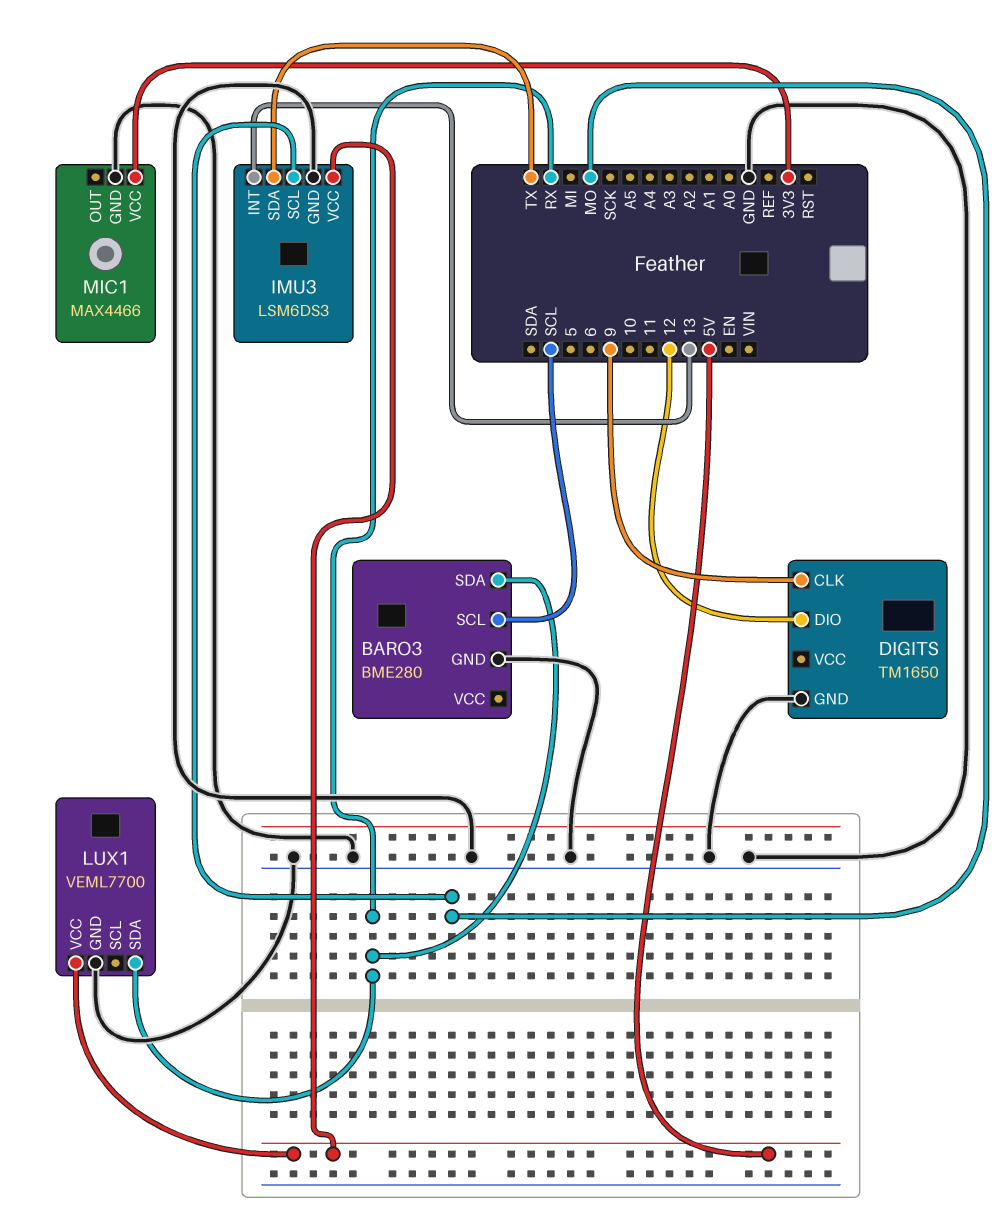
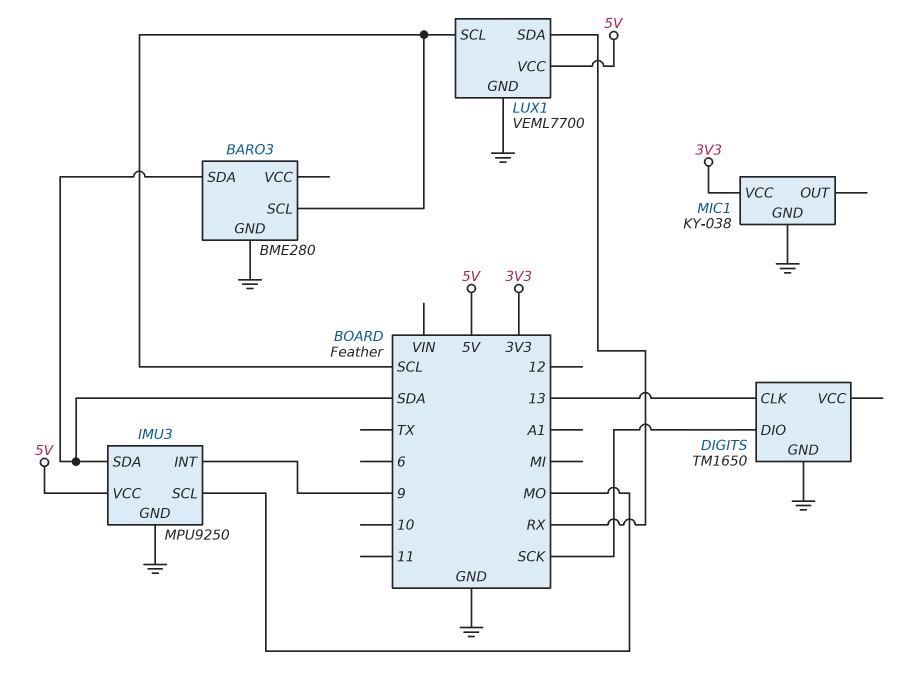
BARO3 pin SDA: RX -> SDA
DIGITS pin CLK: 9 -> 13
DIGITS pin DIO: 12 -> SCK
IMU3: LSM6DS3 -> MPU9250
IMU3 pin INT: 13 -> 9
IMU3 pin SDA: TX -> SDA
LUX1 pin SCL: none -> SCL
MIC1: MAX4466 -> KY-038

